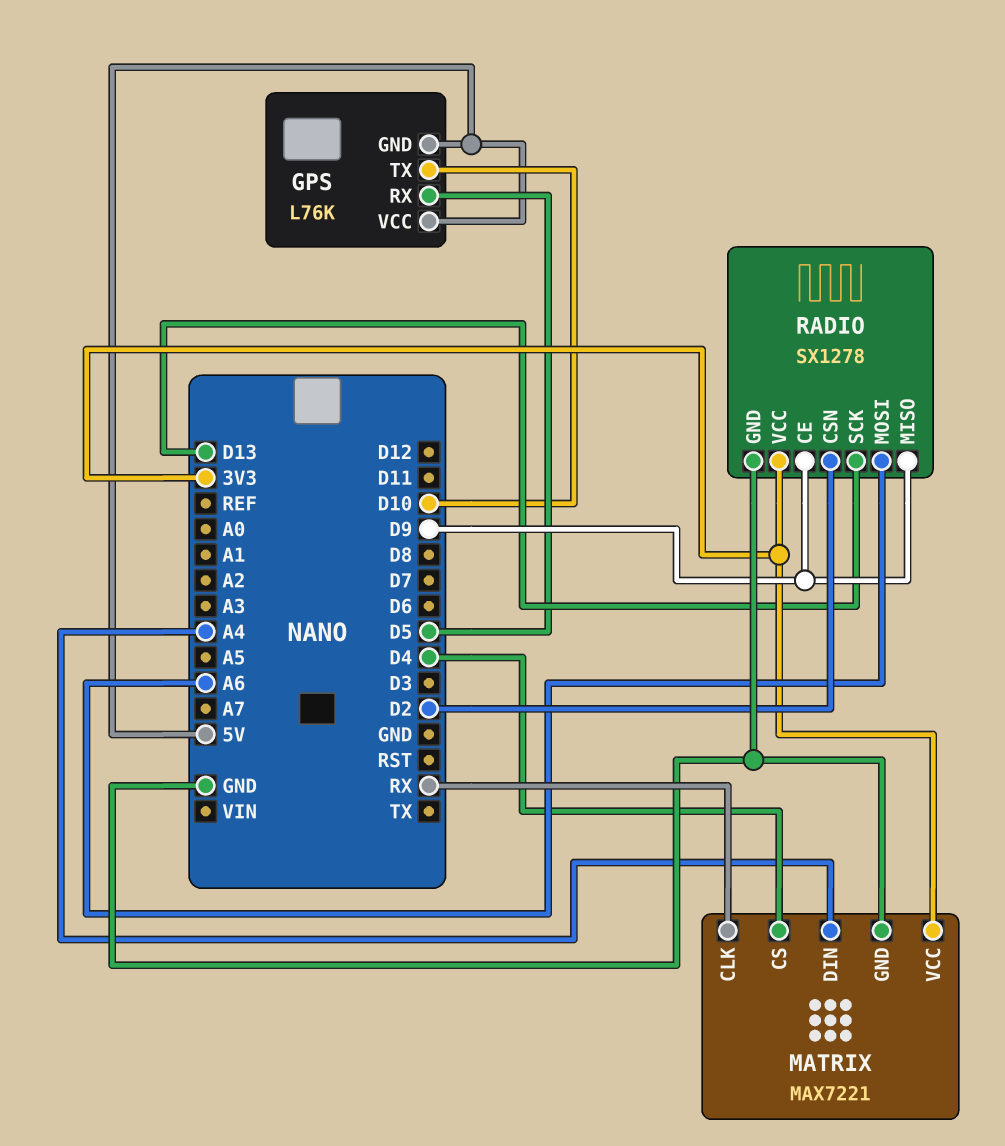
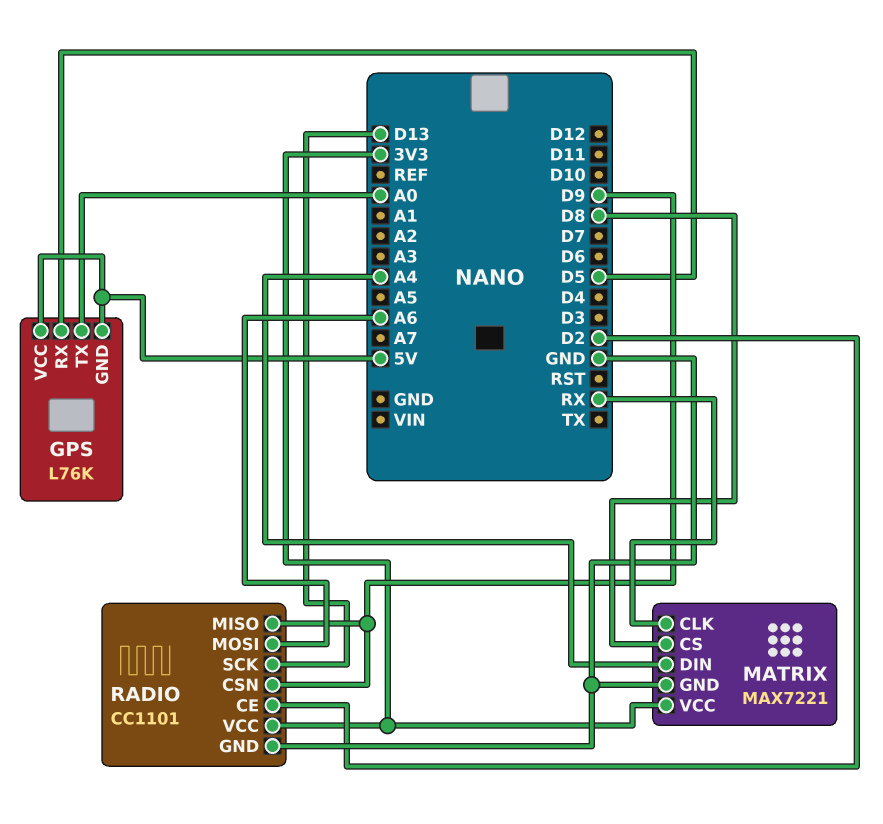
GPS pin TX: D10 -> A0
MATRIX pin CS: D4 -> D8
RADIO: SX1278 -> CC1101
RADIO pin CE: D9 -> D2
RADIO pin CSN: D2 -> D9

